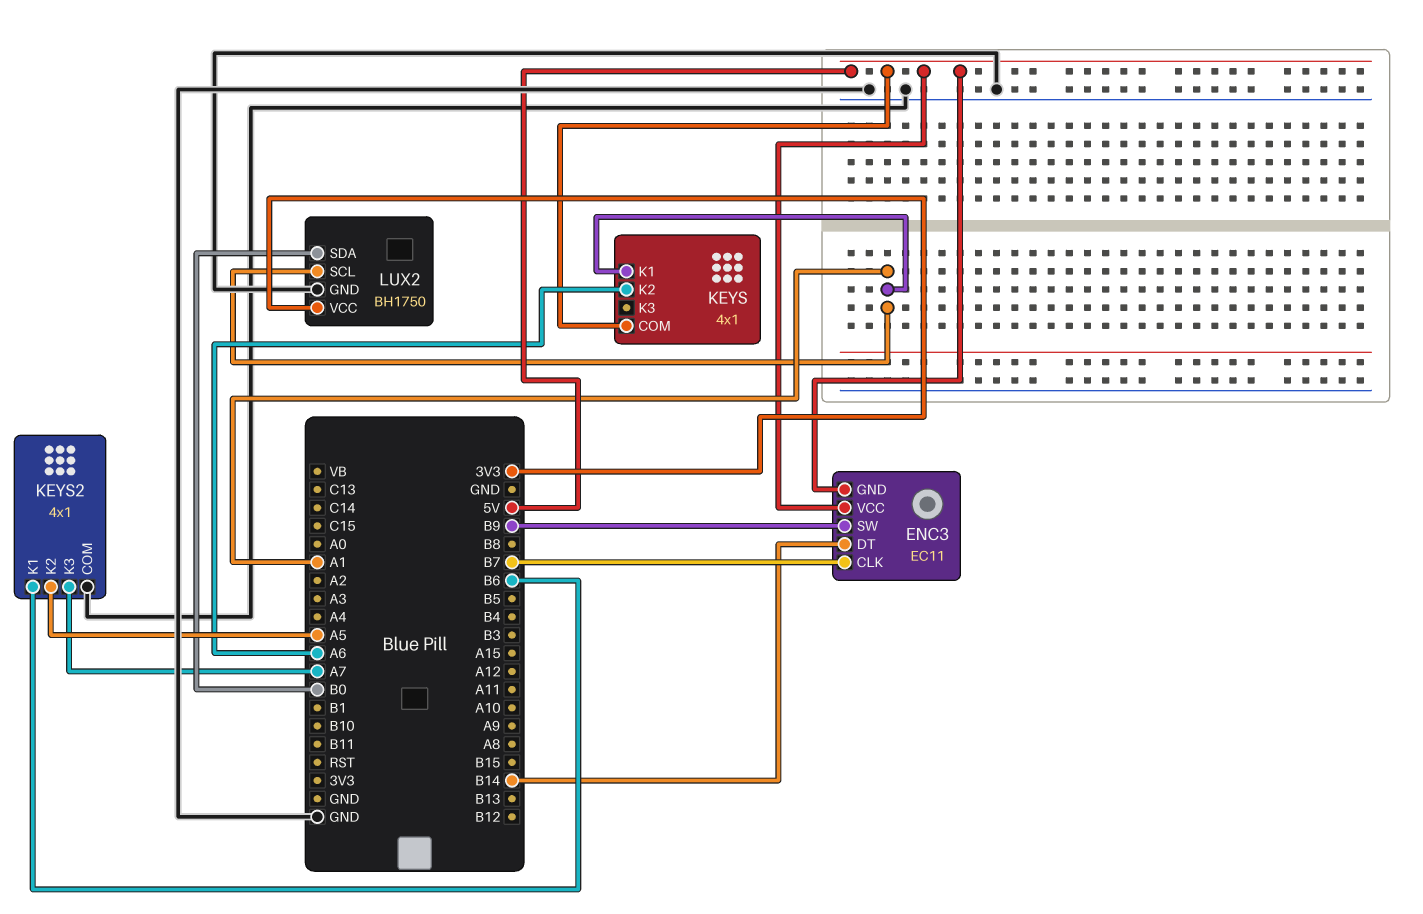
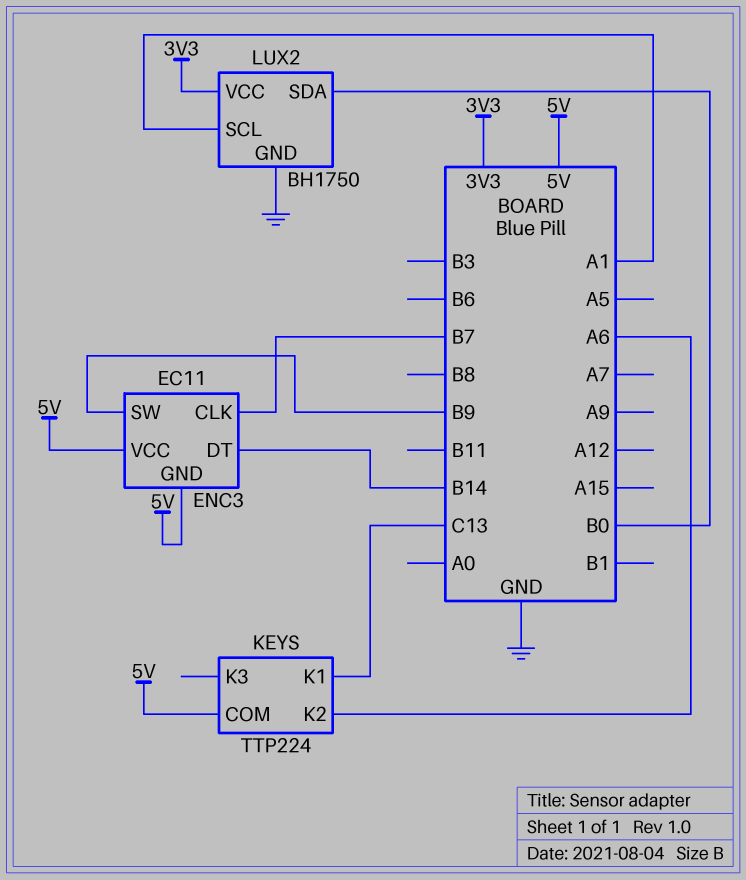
KEYS: 4x1 -> TTP224
KEYS pin K1: A1 -> C13
KEYS2: 4x1 -> none
KEYS2 pin COM: GND -> none
KEYS2 pin K1: B6 -> none
KEYS2 pin K2: A5 -> none
KEYS2 pin K3: A7 -> none

